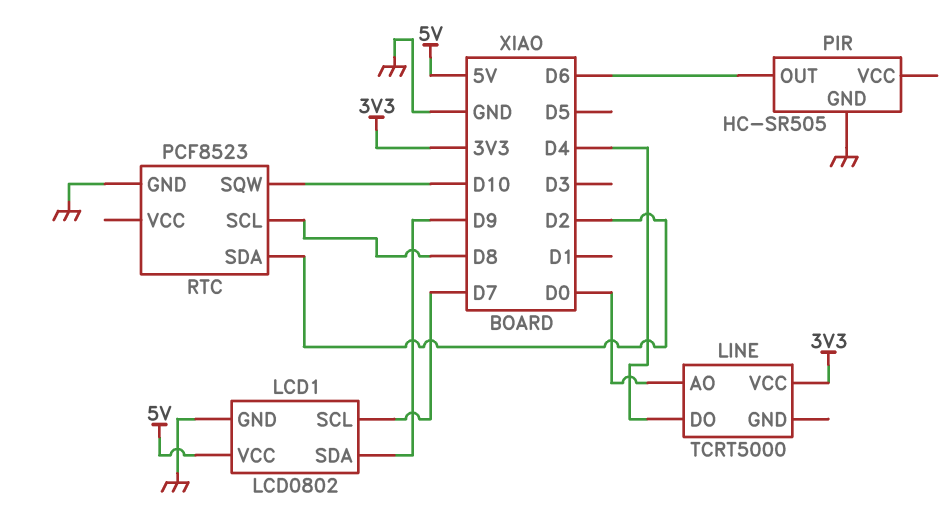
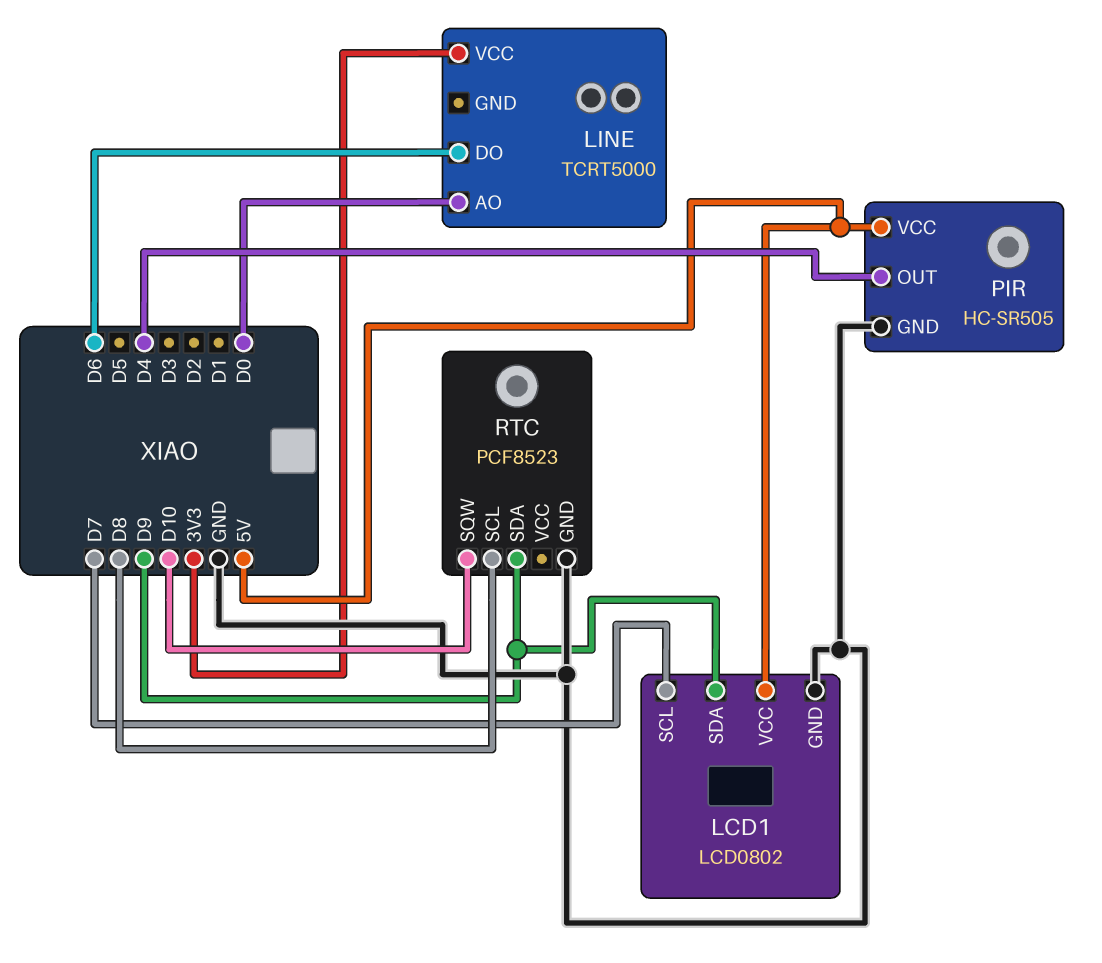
LINE pin DO: D4 -> D6
PIR pin OUT: D6 -> D4
PIR pin VCC: none -> 5V
RTC pin SDA: D2 -> D9

